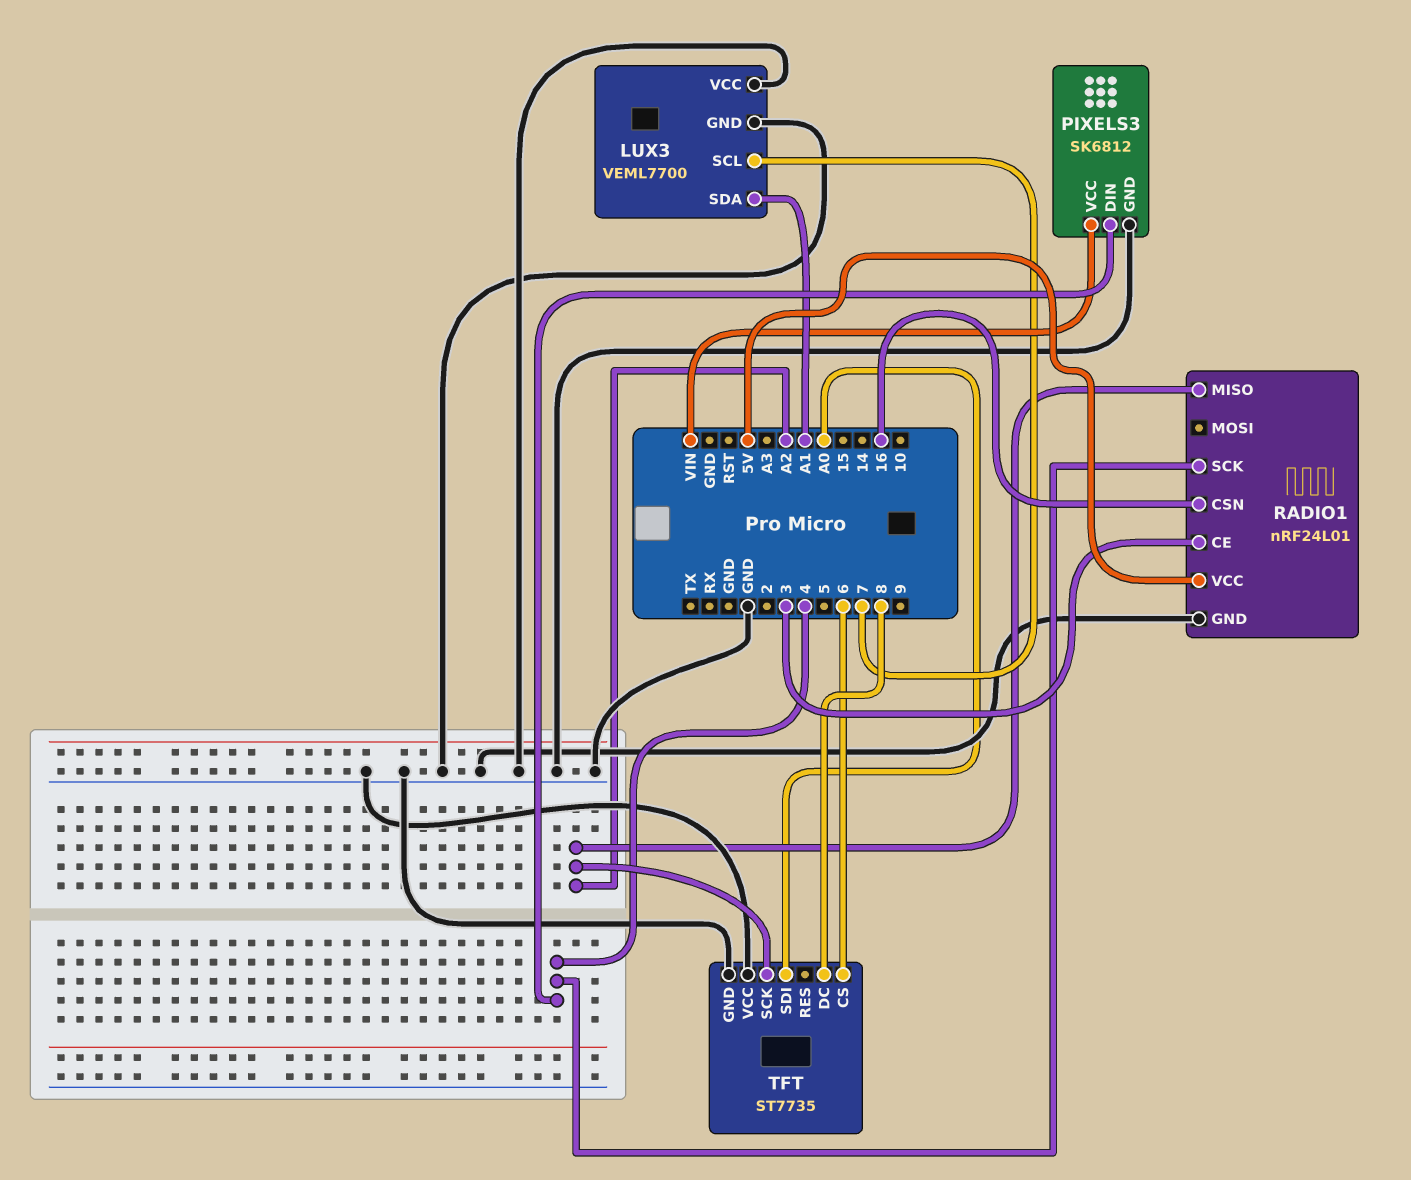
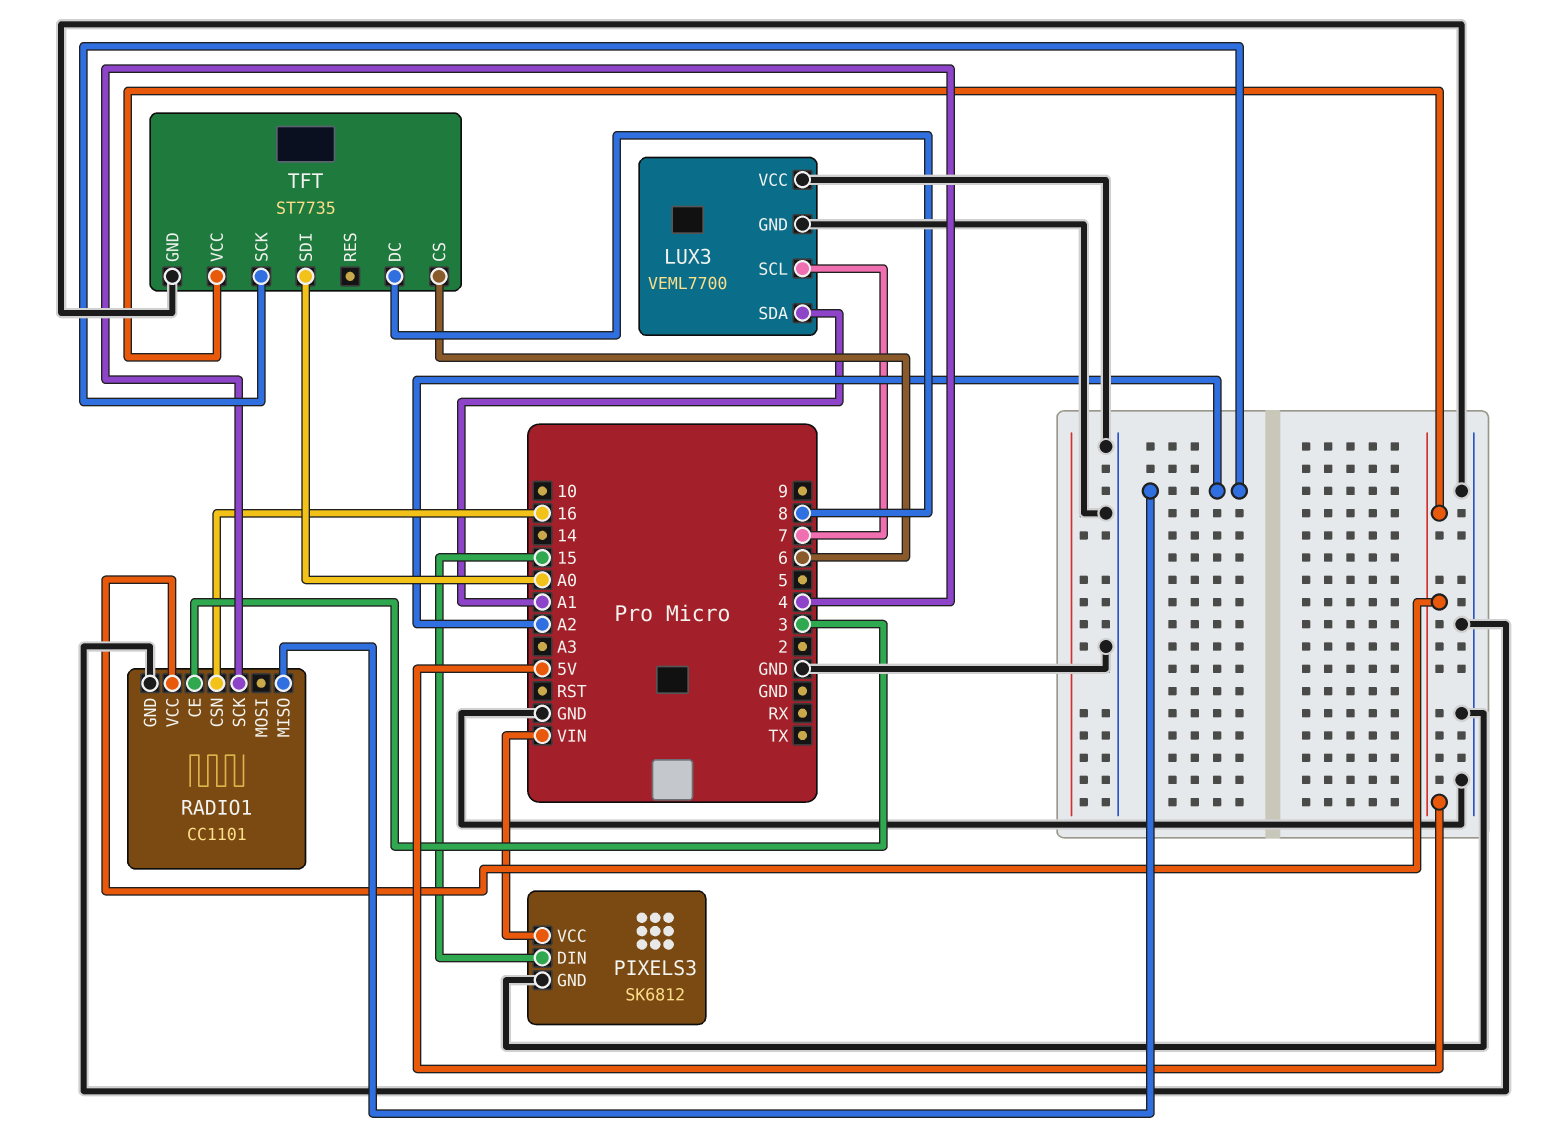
PIXELS3 pin DIN: 4 -> 15
RADIO1: nRF24L01 -> CC1101
TFT pin VCC: GND -> 5V

